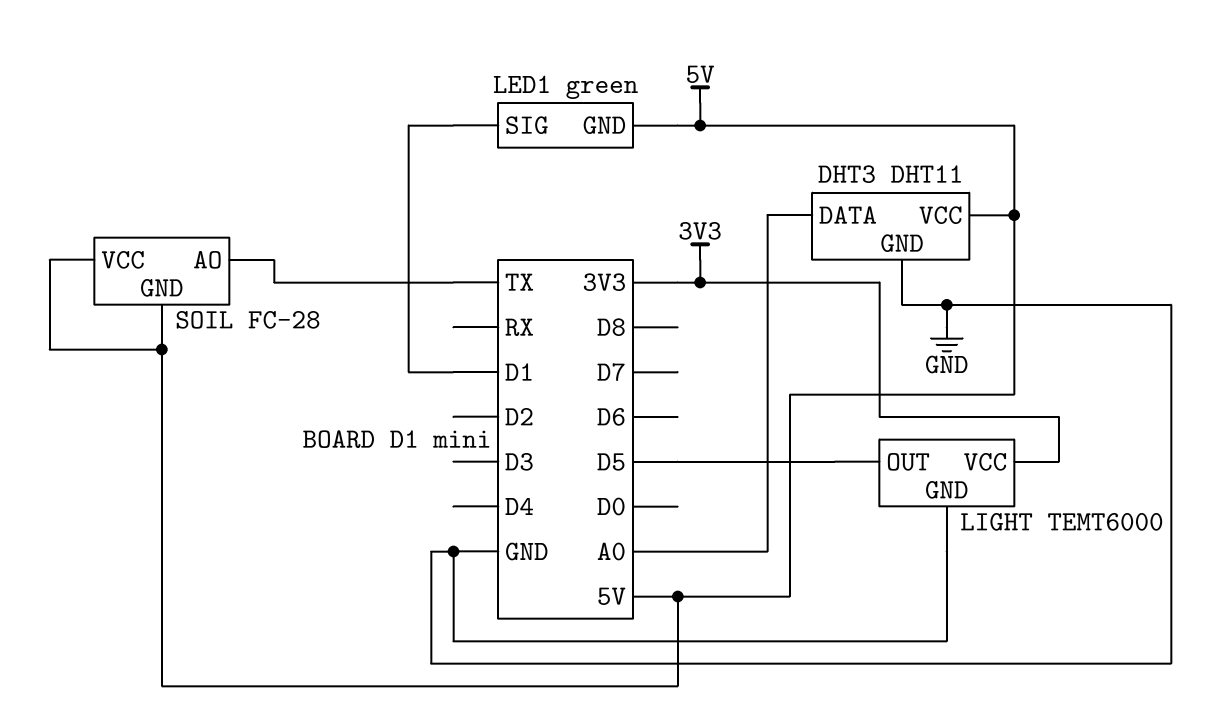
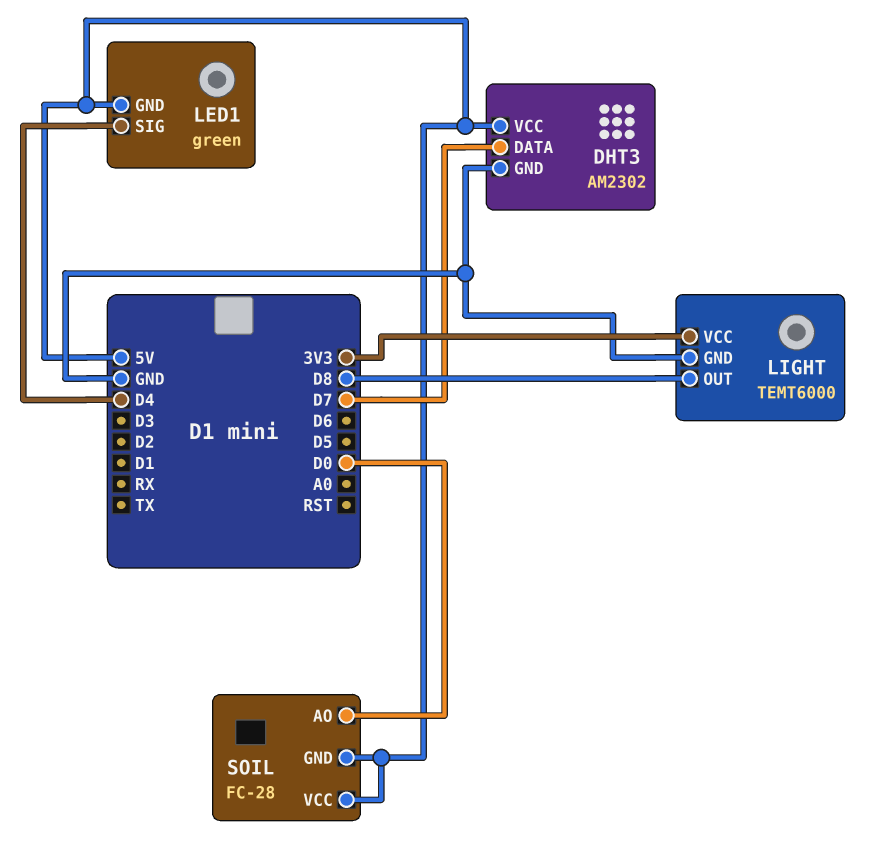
DHT3: DHT11 -> AM2302
DHT3 pin DATA: A0 -> D7
LED1 pin SIG: D1 -> D4
LIGHT pin OUT: D5 -> D8
SOIL pin AO: TX -> D0

